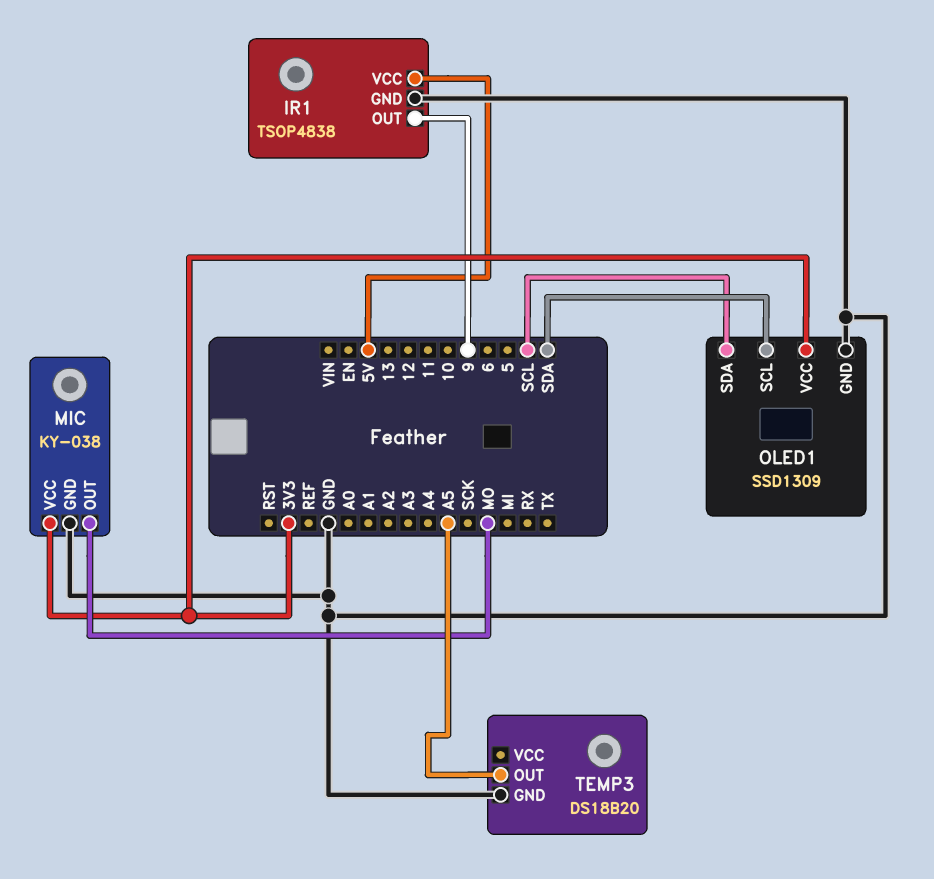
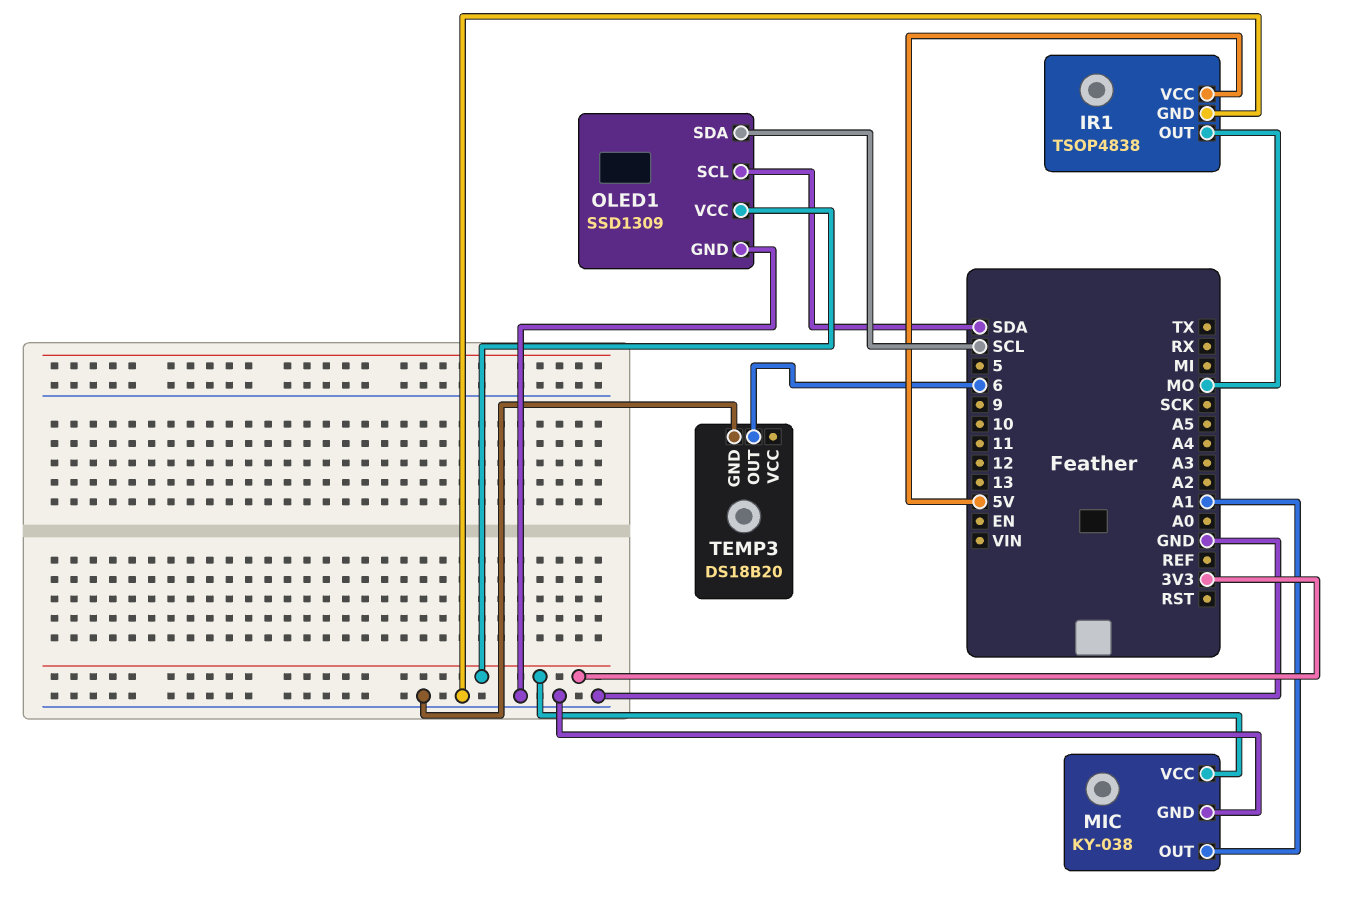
IR1 pin OUT: 9 -> MO
MIC pin OUT: MO -> A1
TEMP3 pin OUT: A5 -> 6

